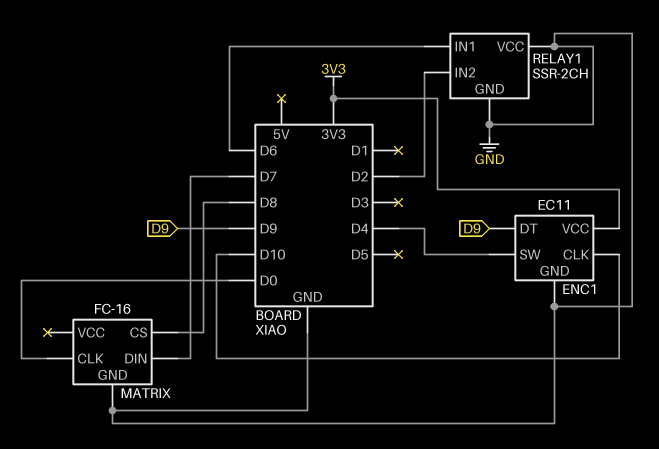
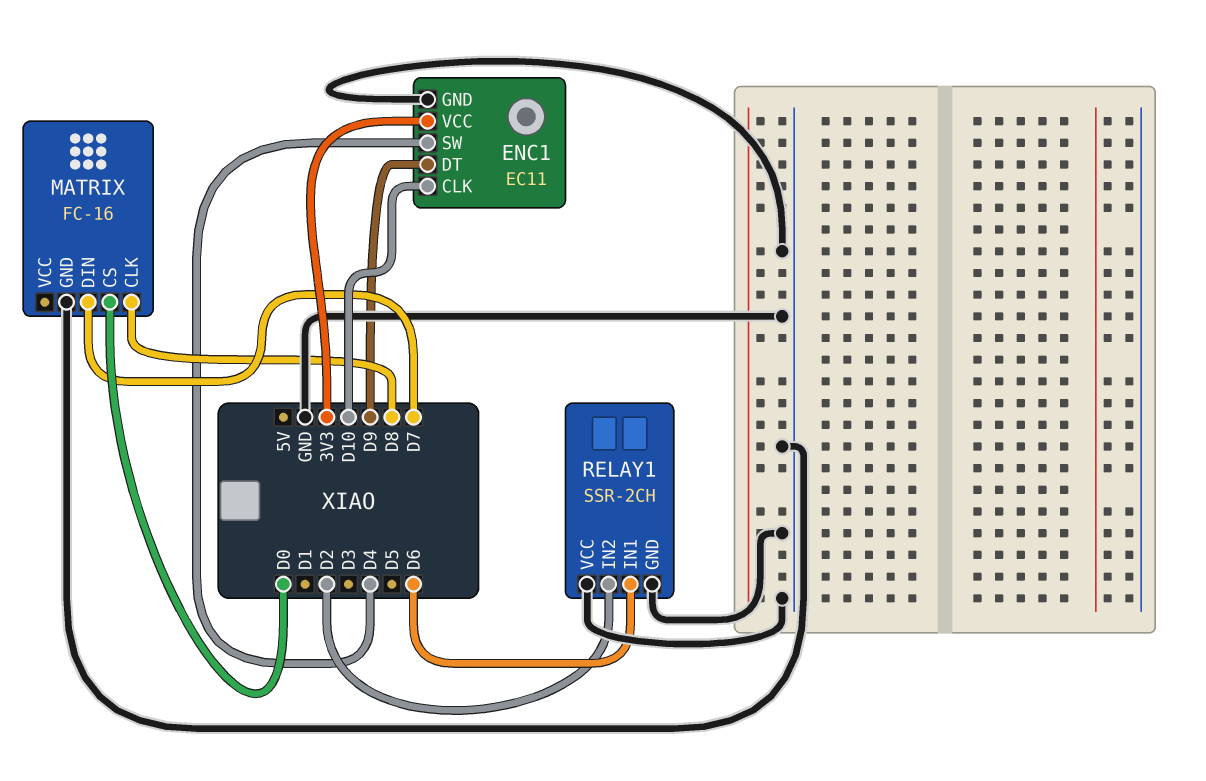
MATRIX pin CLK: D0 -> D8
MATRIX pin CS: D8 -> D0

